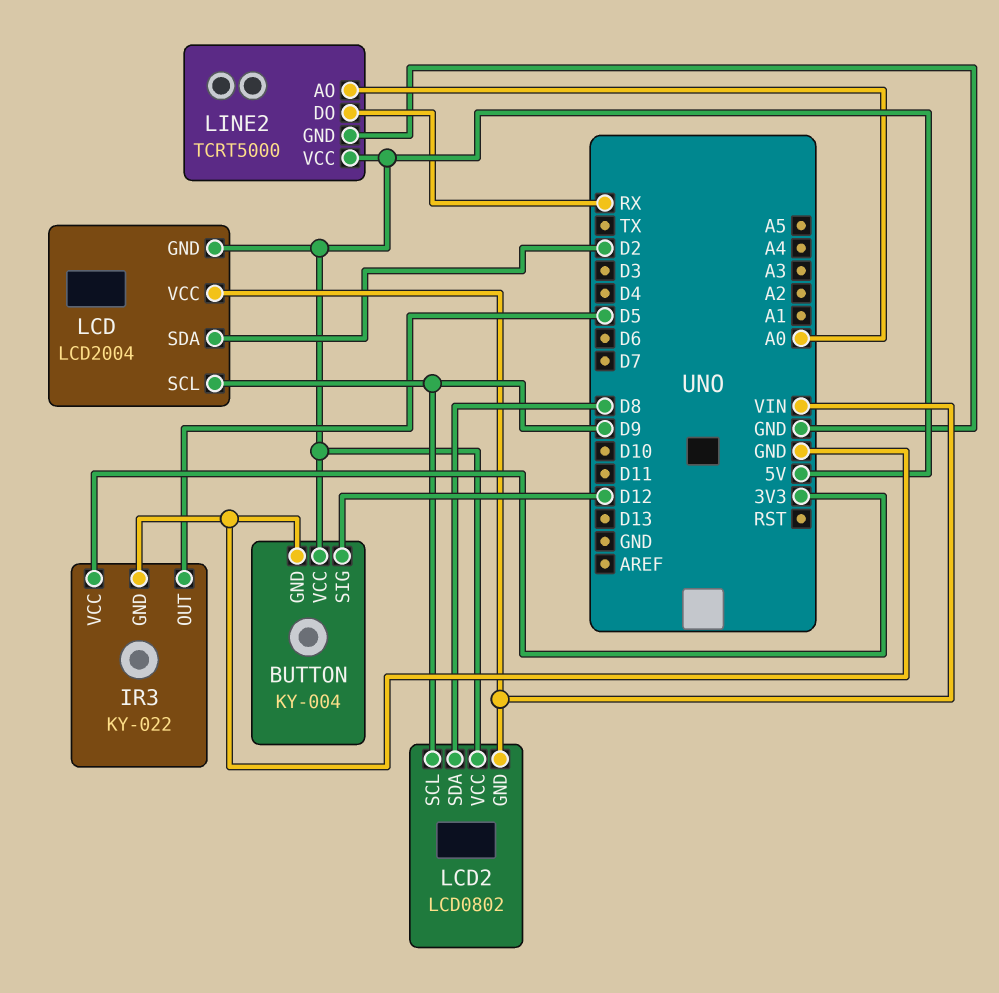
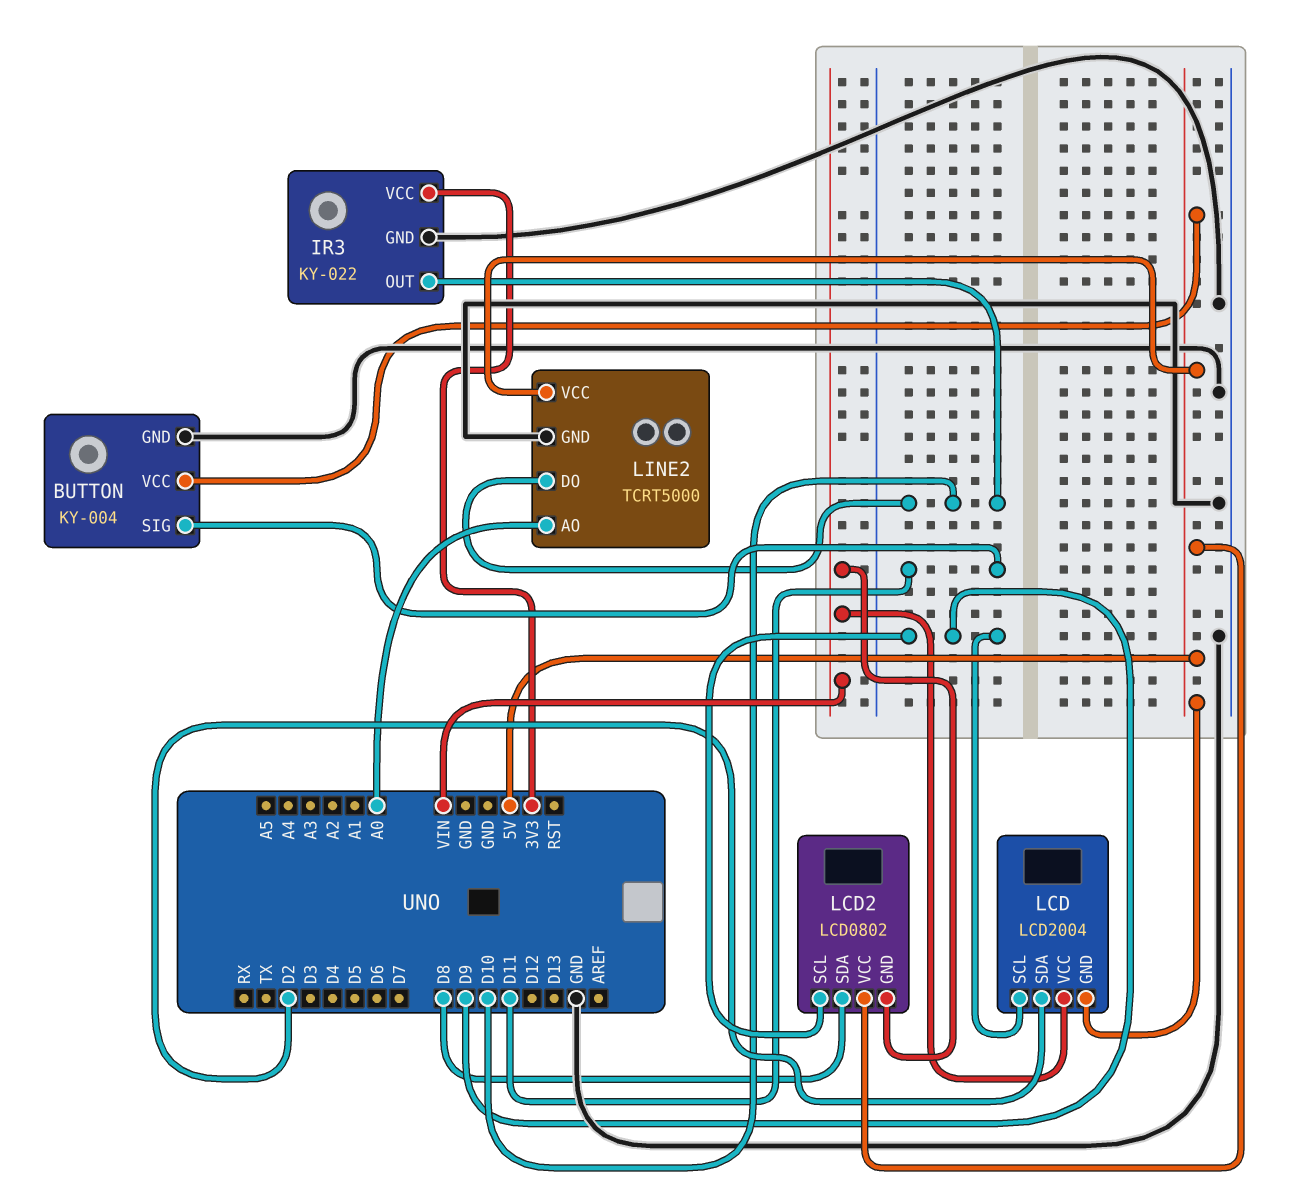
BUTTON pin SIG: D12 -> D11
IR3 pin OUT: D5 -> D10
LINE2 pin DO: RX -> D10

